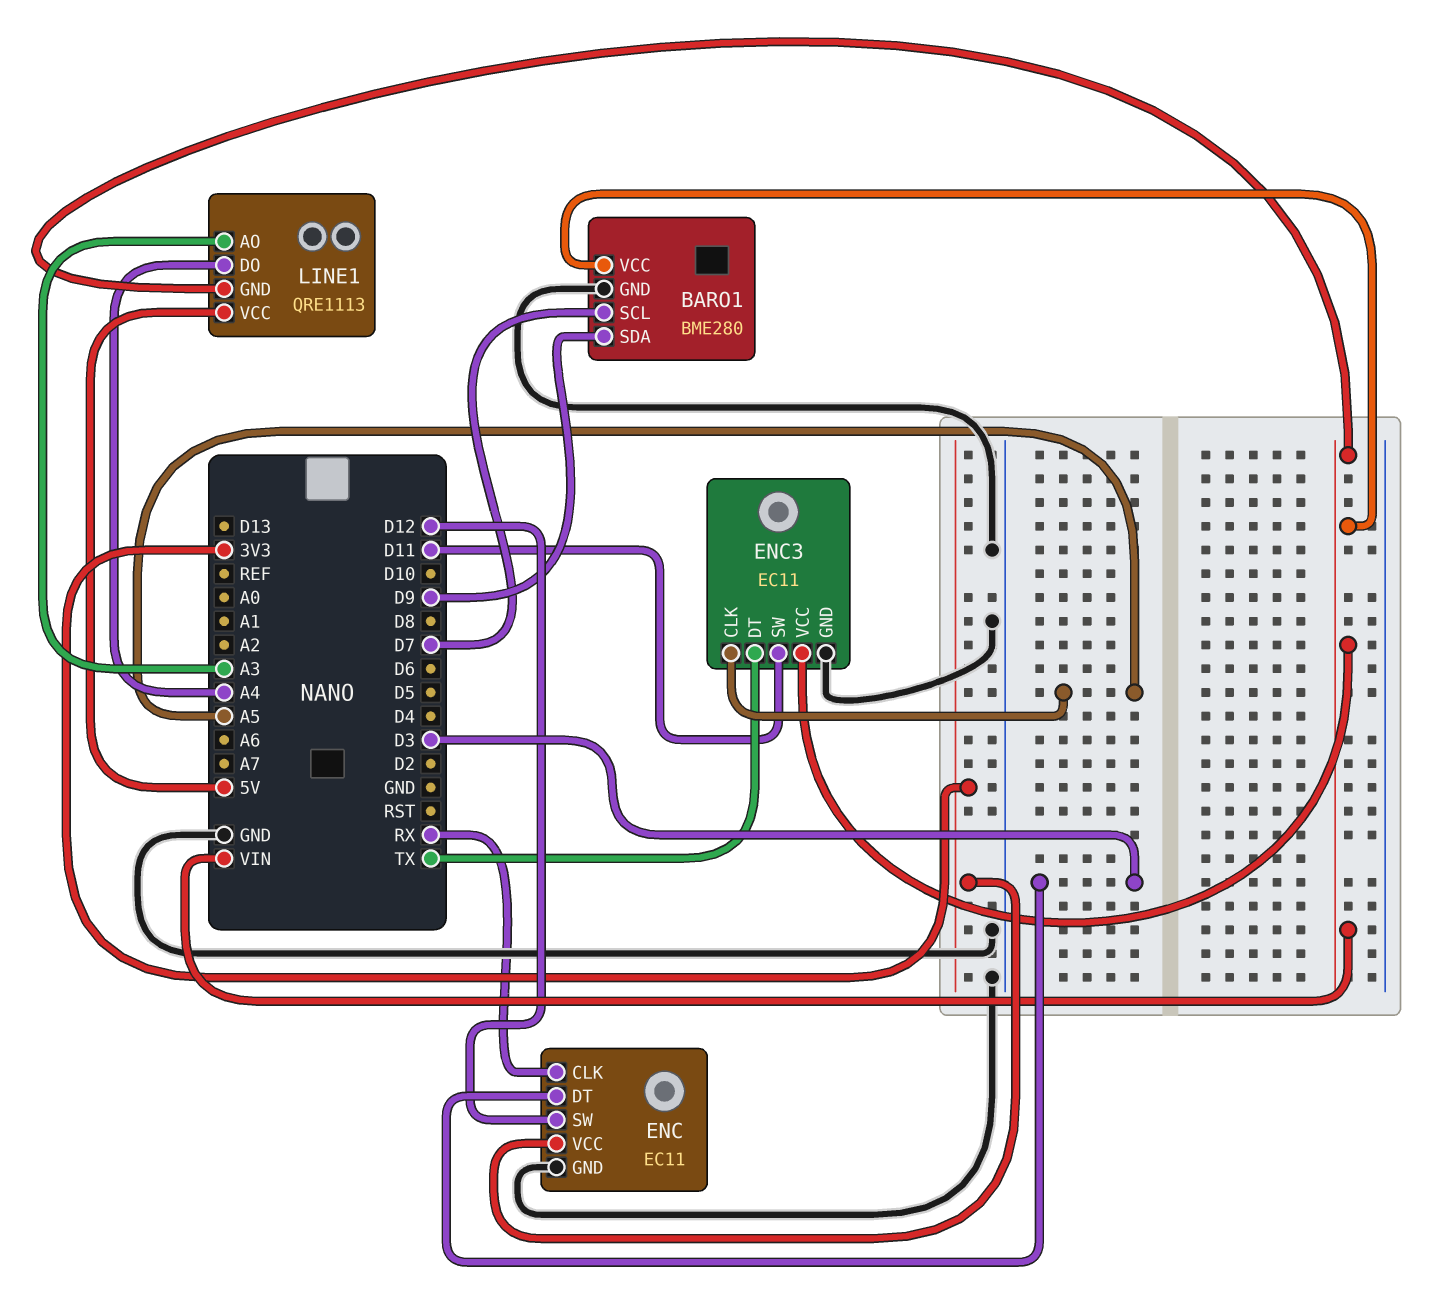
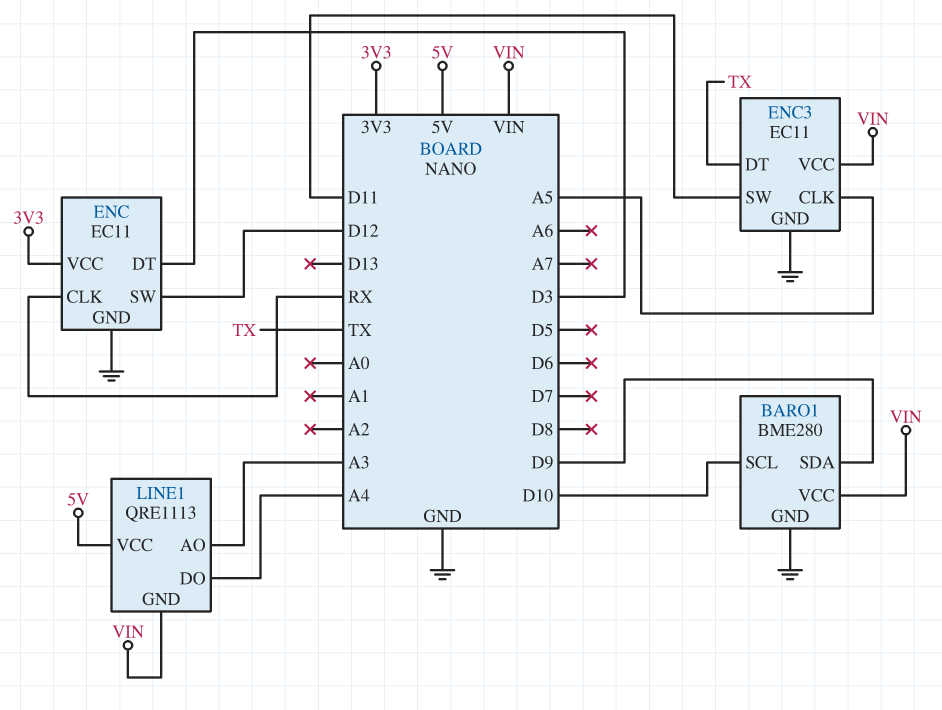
BARO1 pin SCL: D7 -> D10

